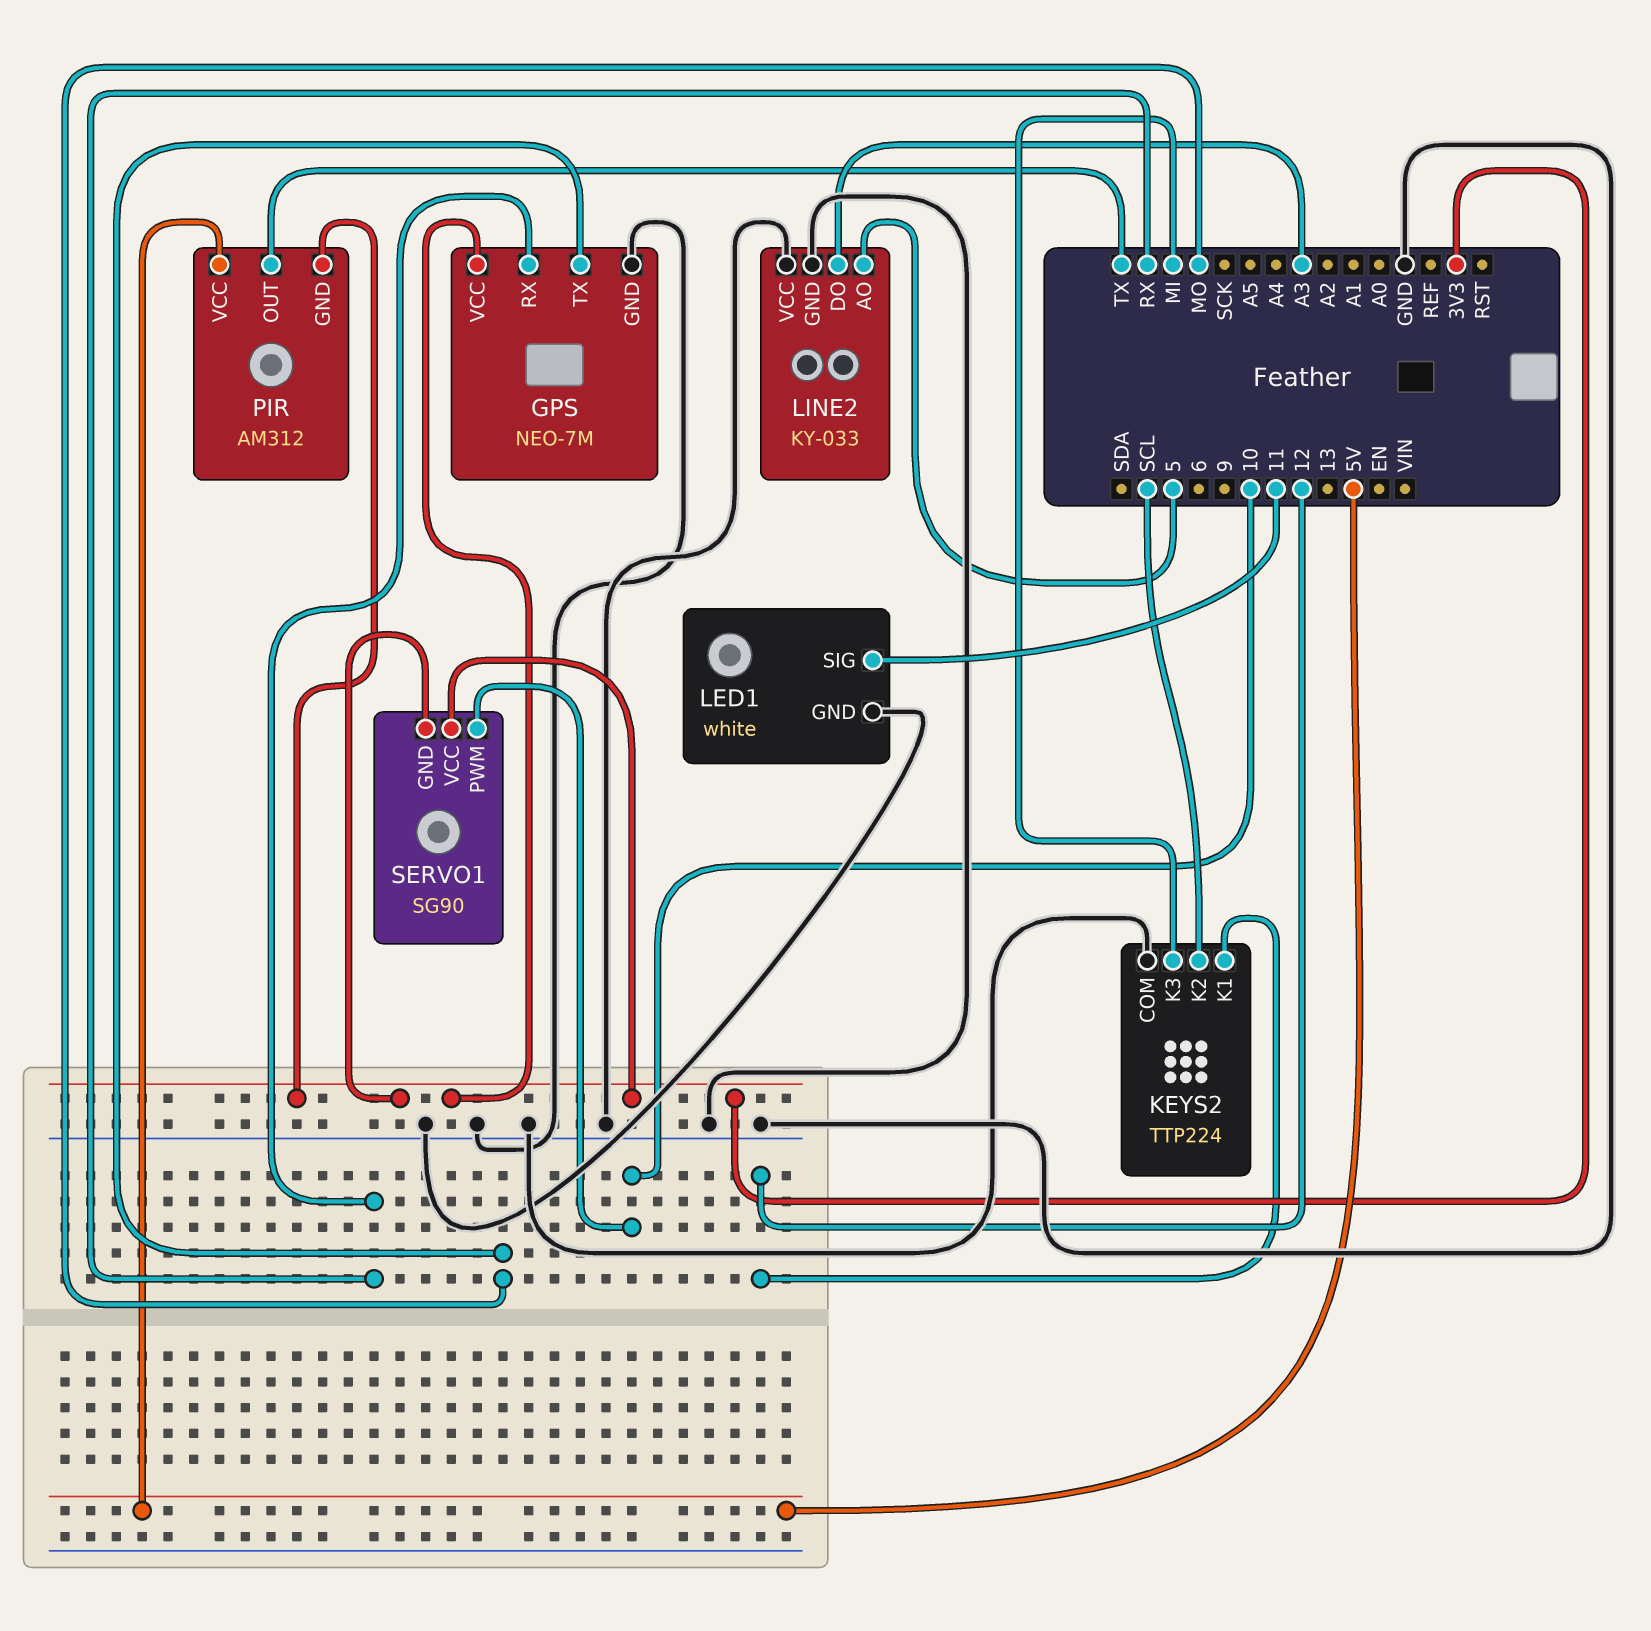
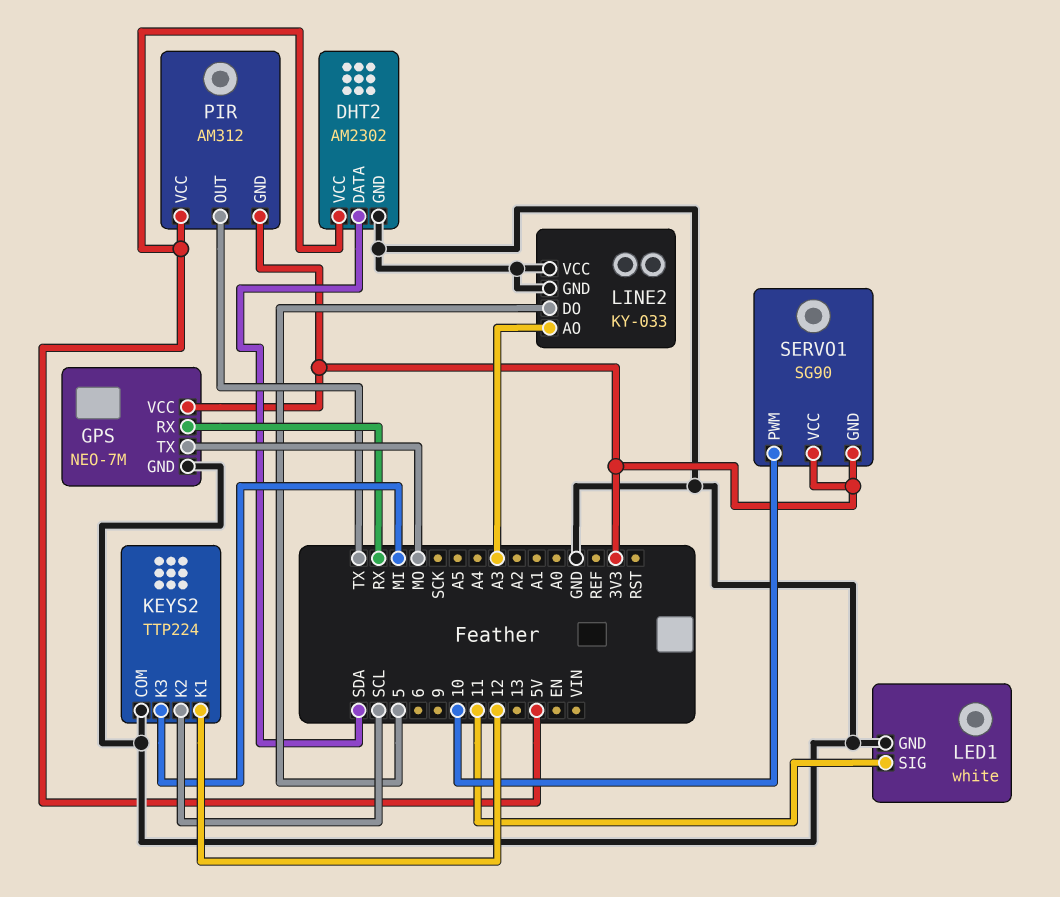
DHT2: none -> AM2302
DHT2 pin DATA: none -> SDA
DHT2 pin GND: none -> GND
DHT2 pin VCC: none -> 5V
LINE2 pin AO: 5 -> A3
LINE2 pin DO: A3 -> 5

